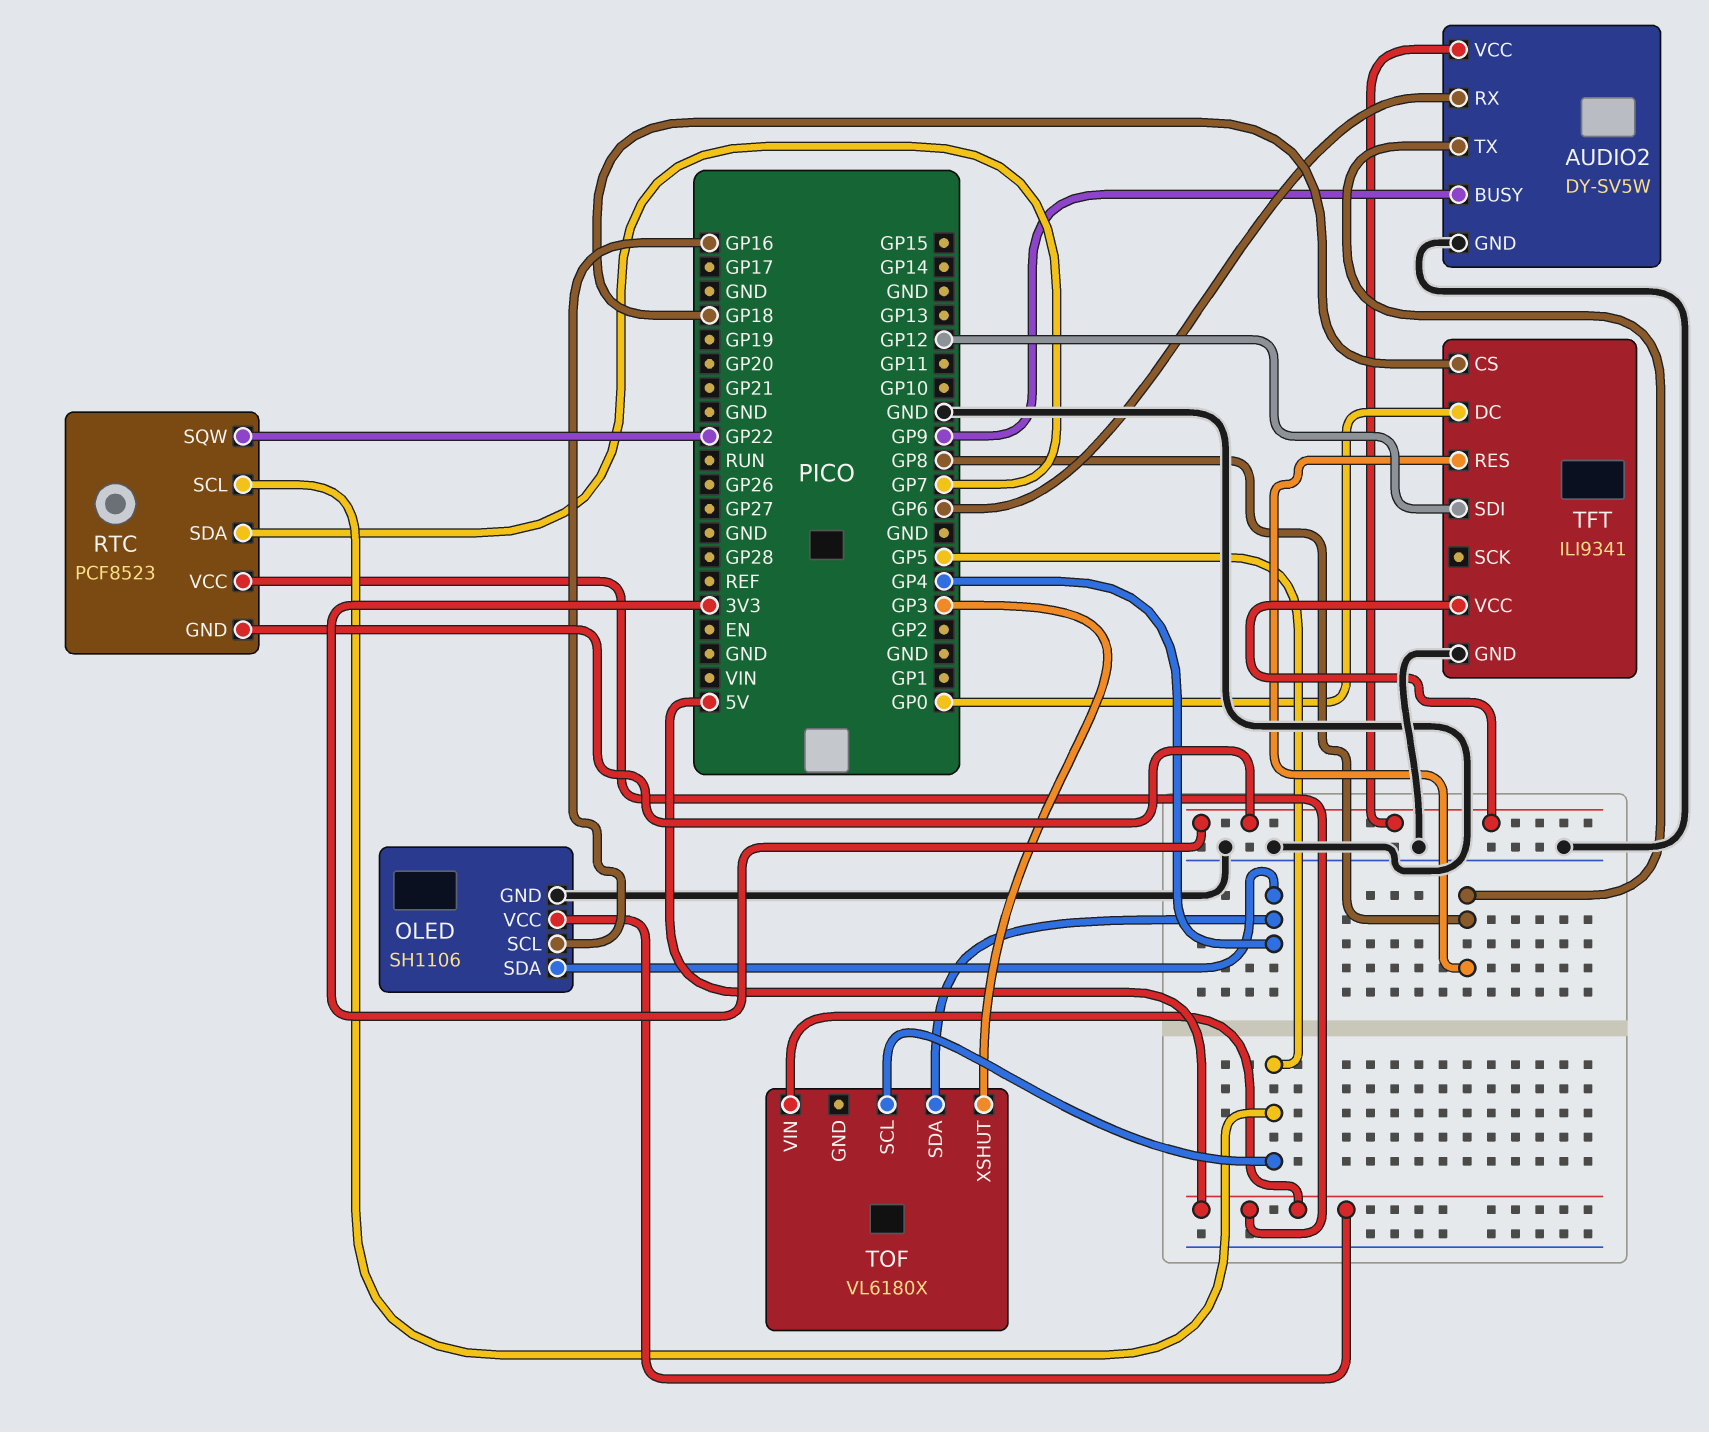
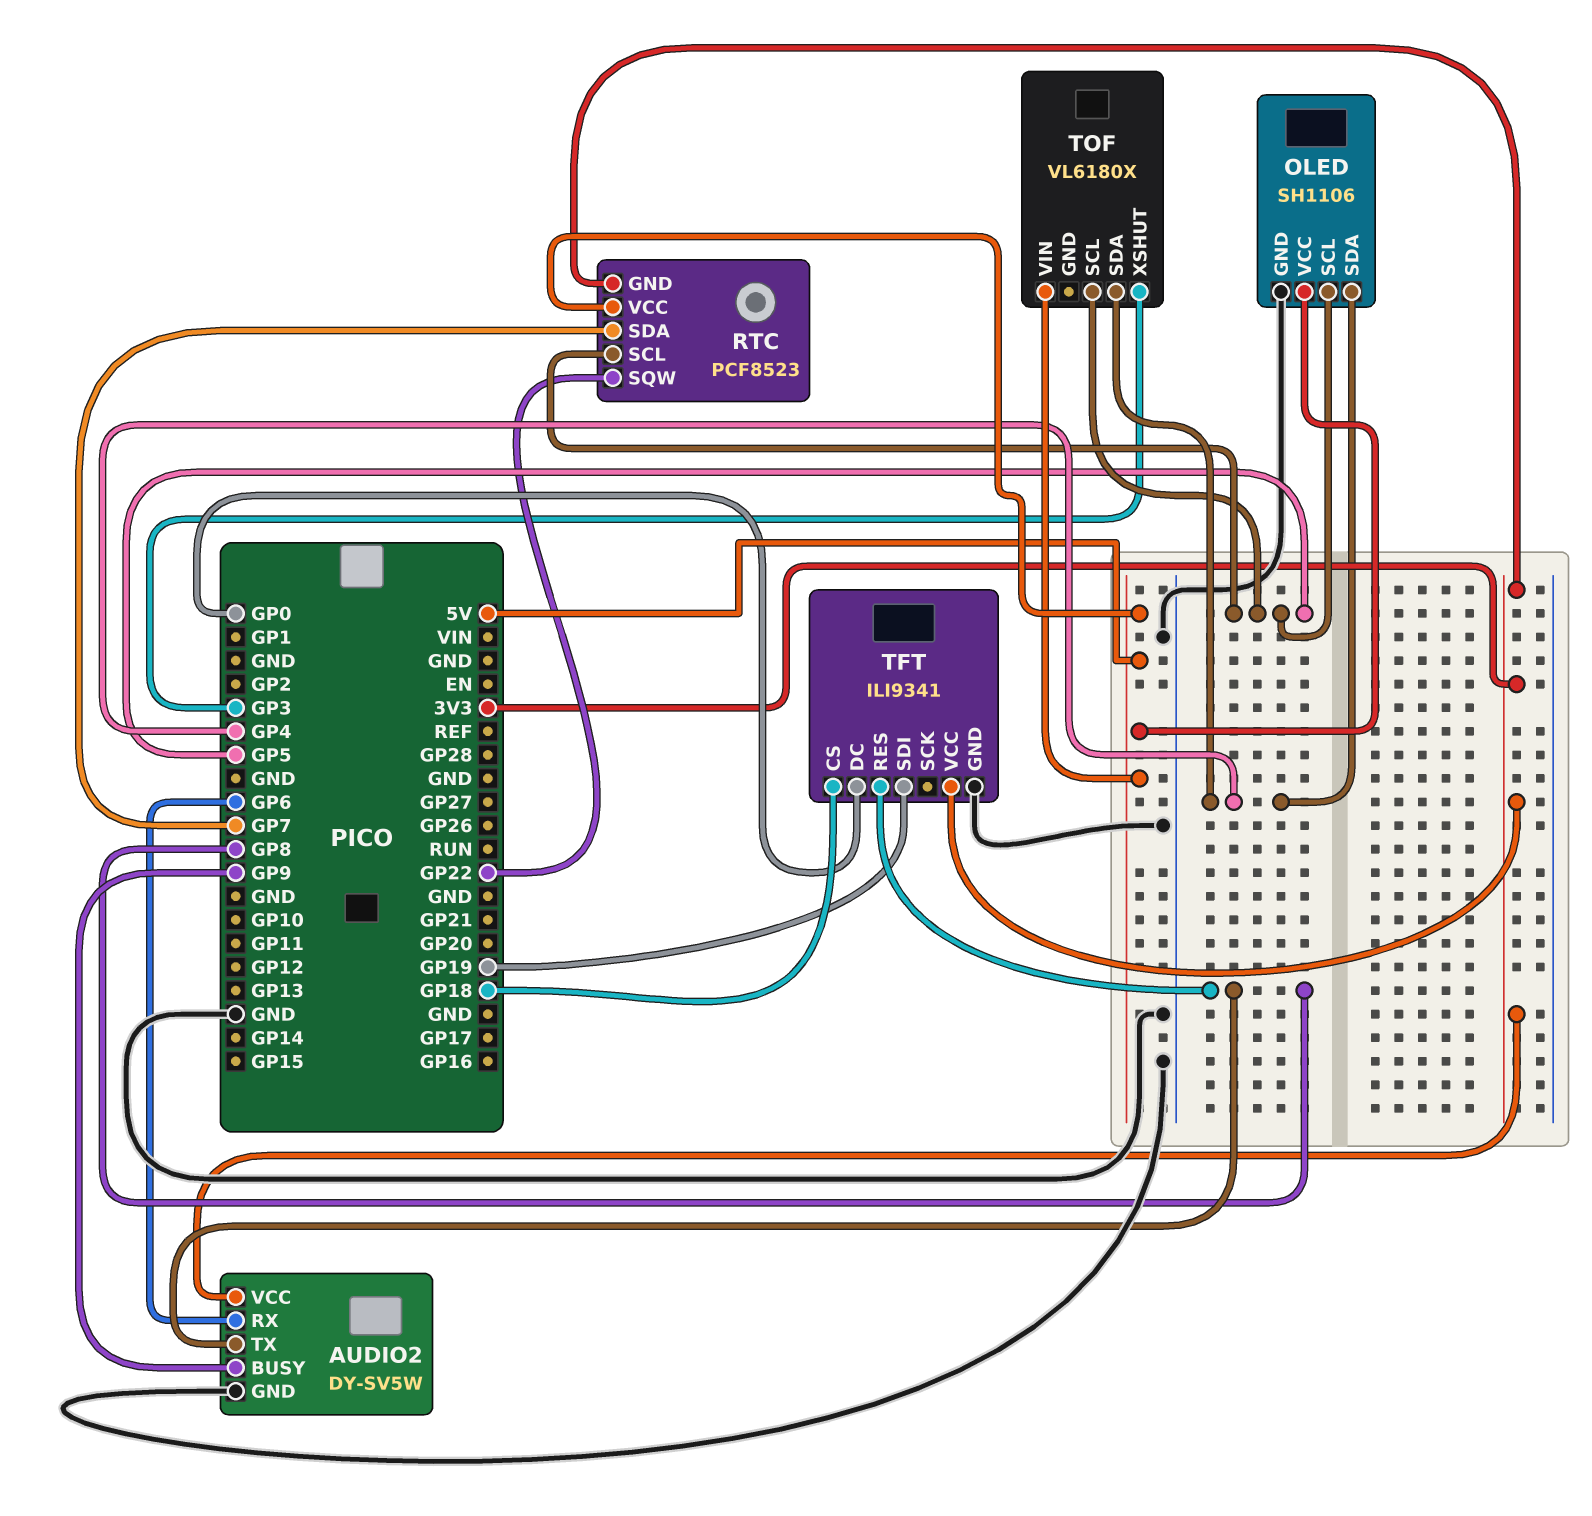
OLED pin SCL: GP16 -> GP5
TFT pin SDI: GP12 -> GP19

